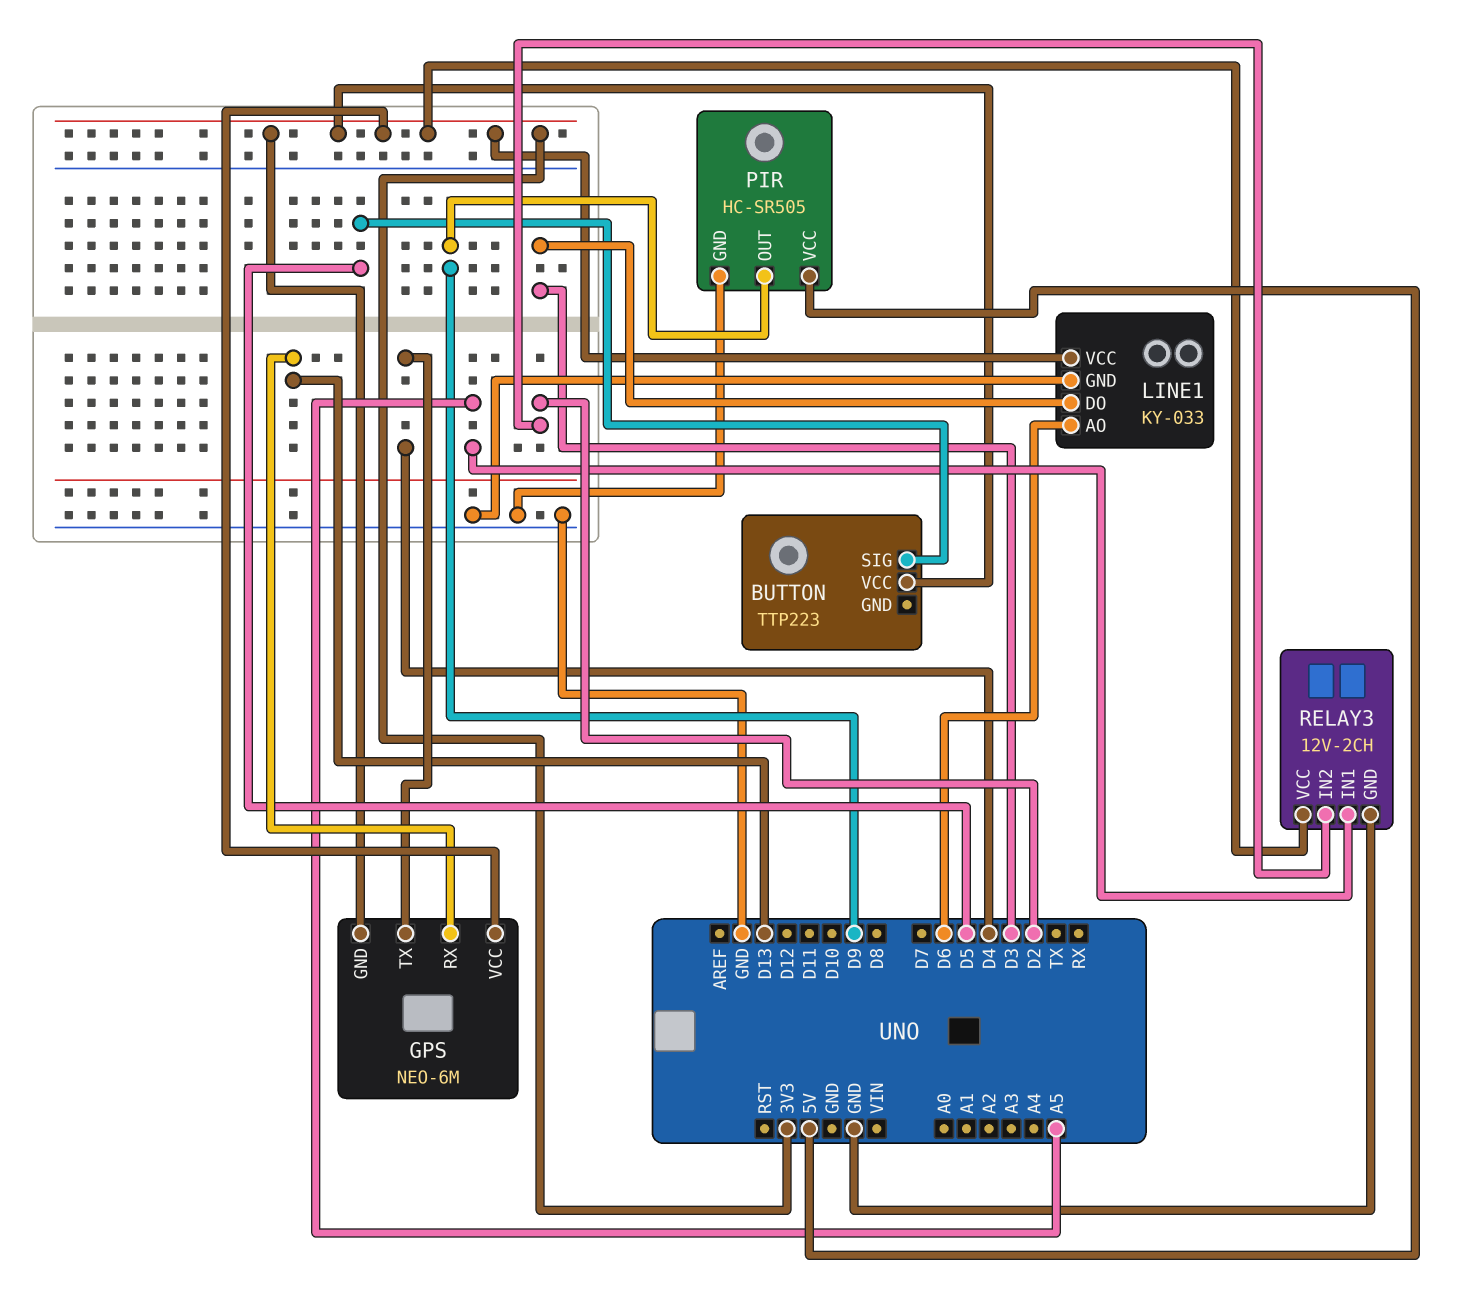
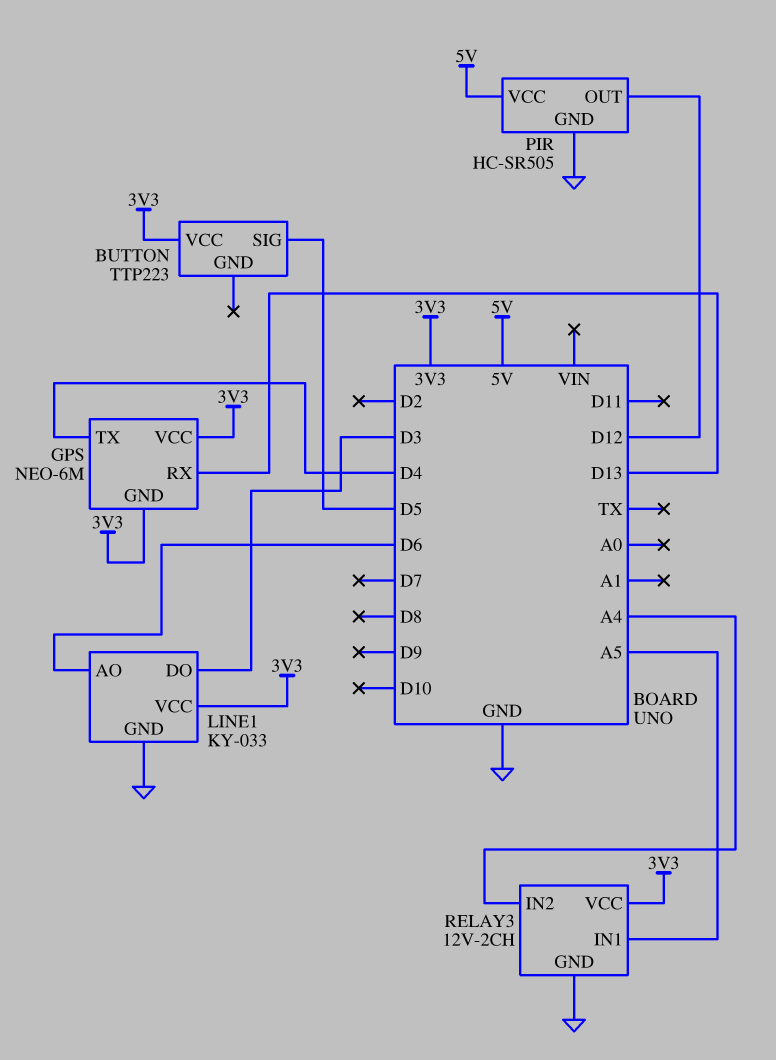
PIR pin OUT: D9 -> D12
RELAY3 pin IN2: D2 -> A4

